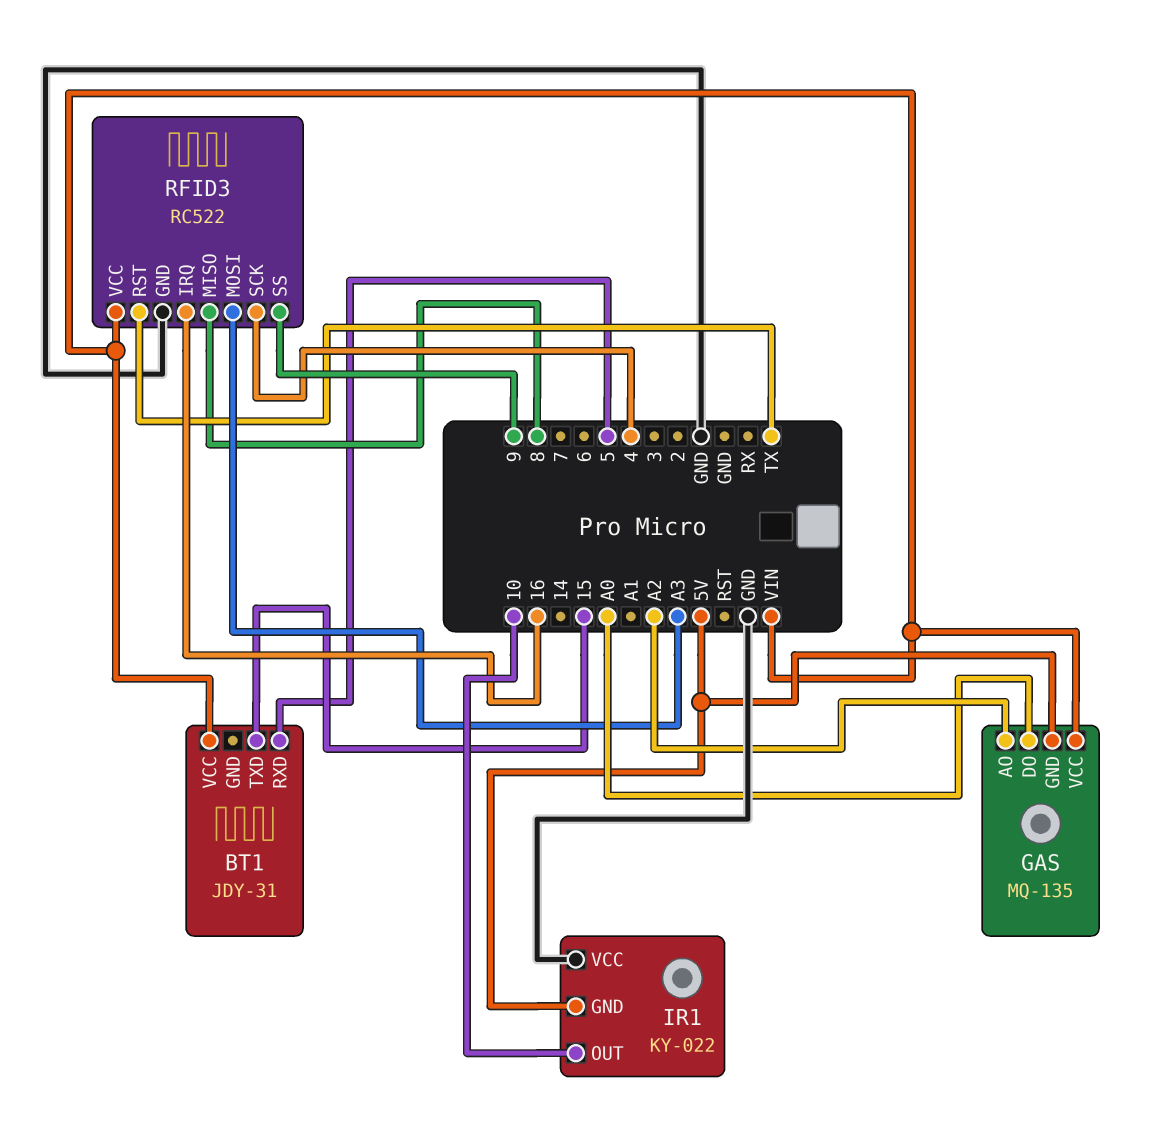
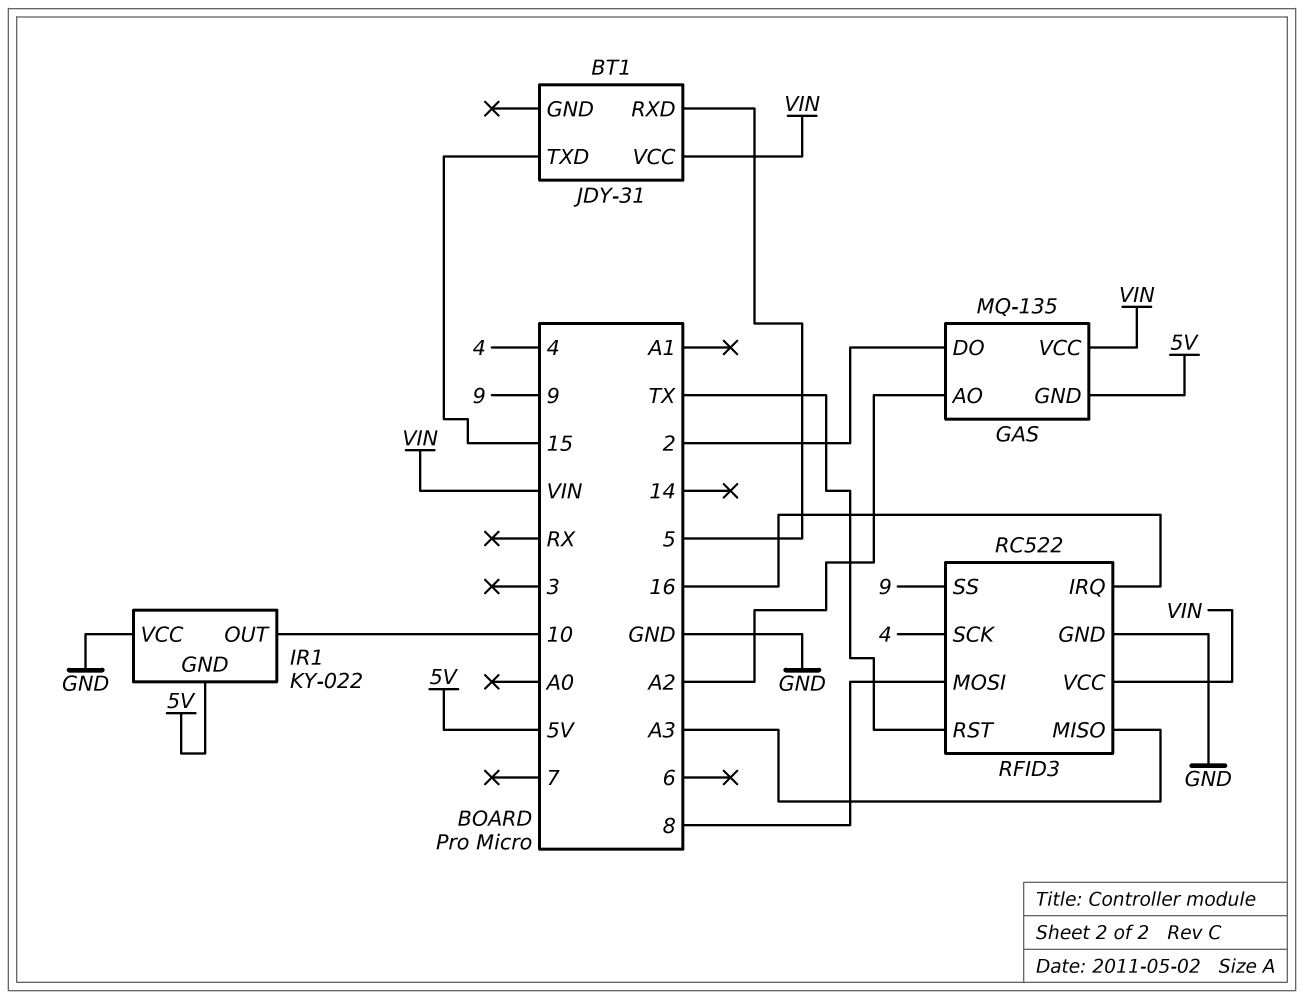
GAS pin DO: A0 -> 2
RFID3 pin MISO: 8 -> A3
RFID3 pin MOSI: A3 -> 8

